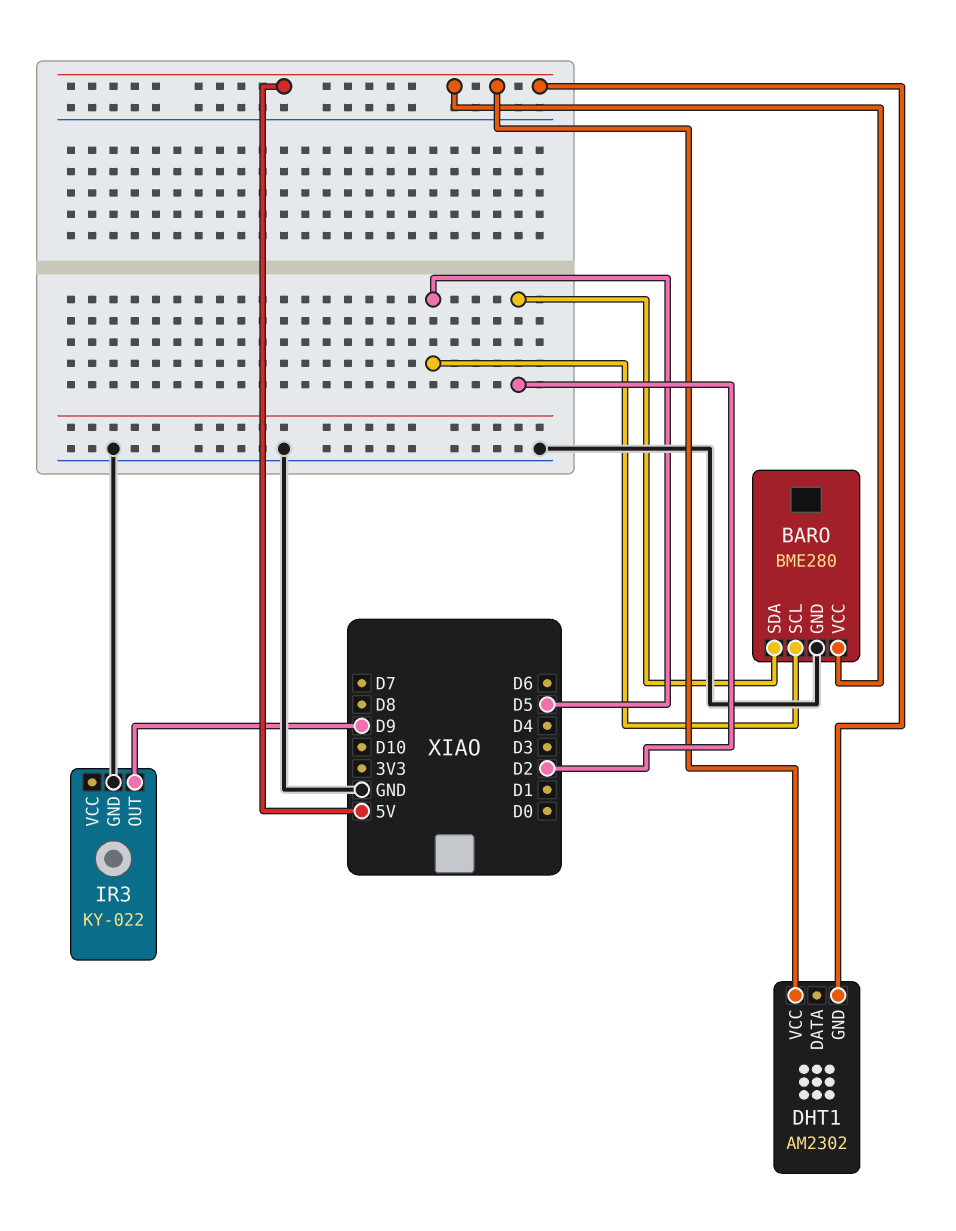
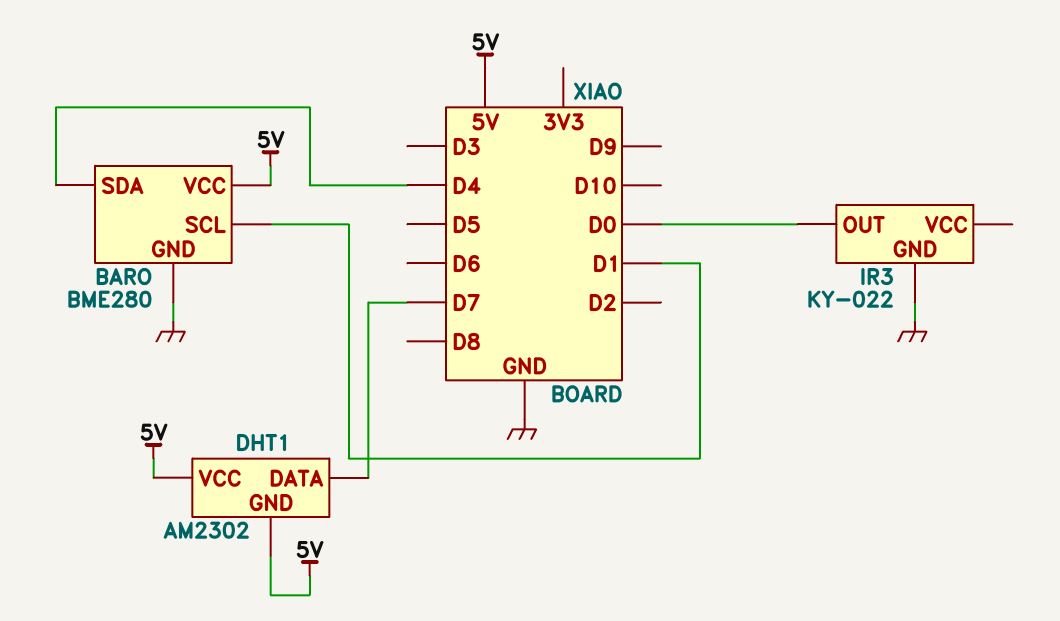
BARO pin SCL: D5 -> D1
BARO pin SDA: D2 -> D4
DHT1 pin DATA: none -> D7
IR3 pin OUT: D9 -> D0

